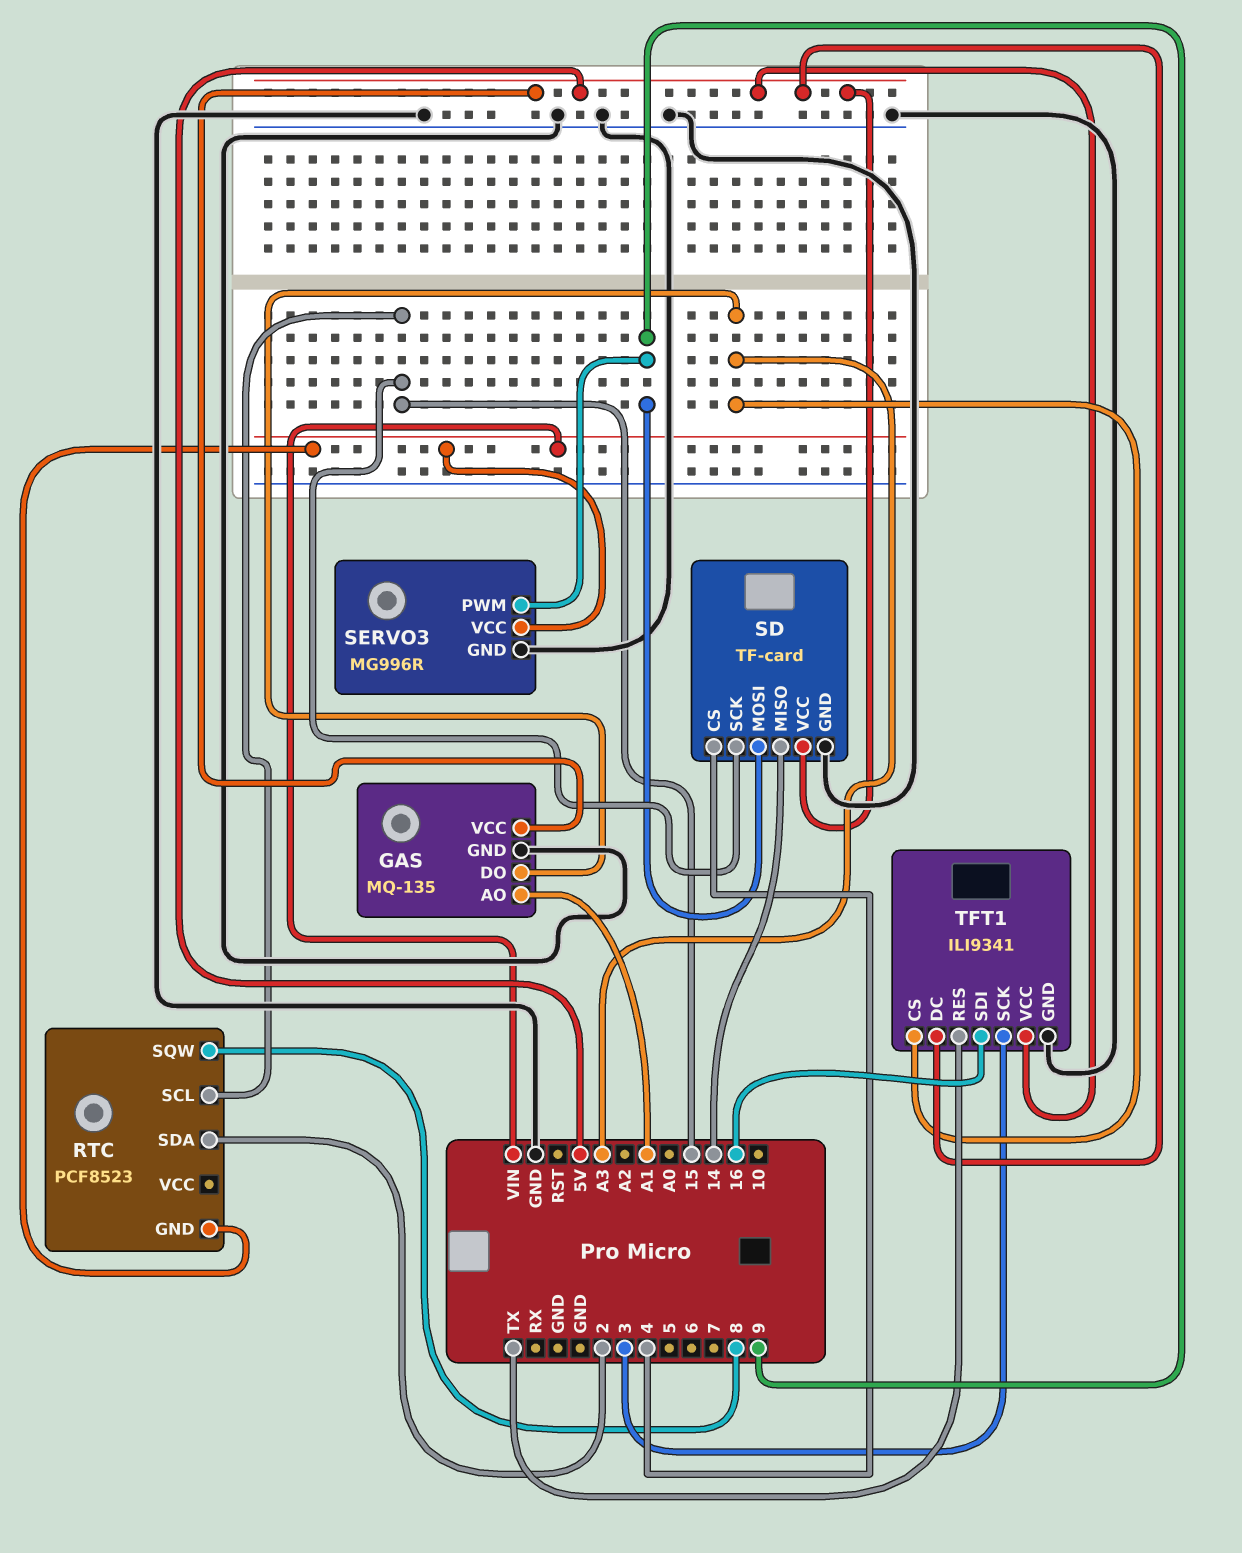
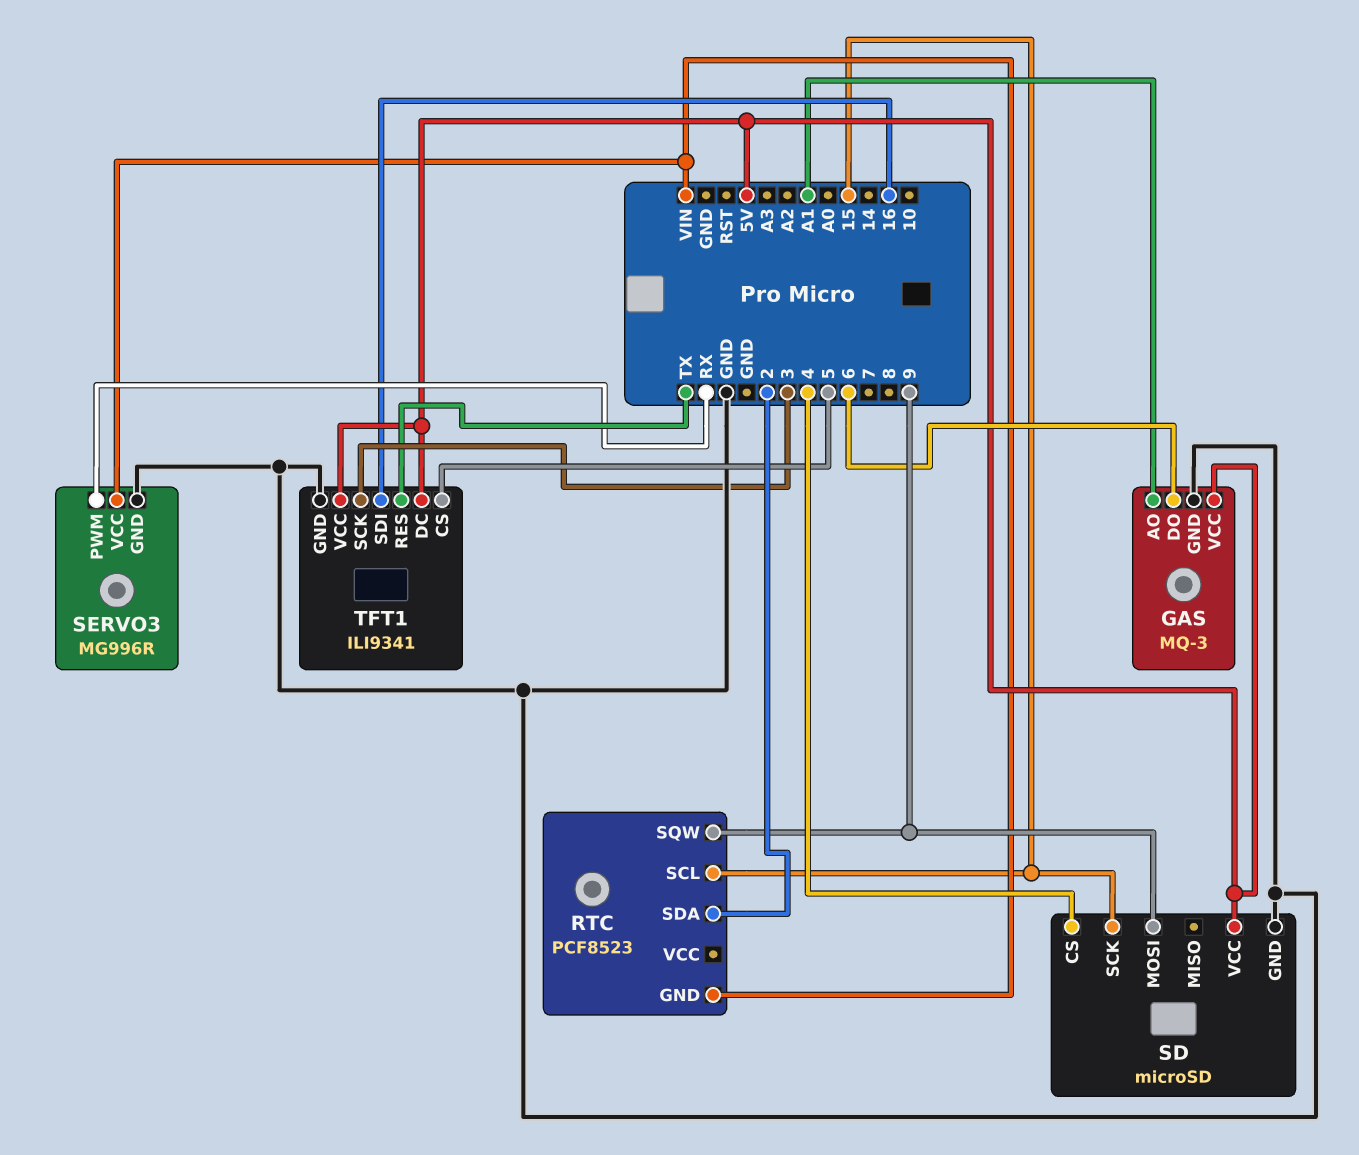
GAS: MQ-135 -> MQ-3
GAS pin DO: A3 -> 6
RTC pin SQW: 8 -> 9
SD: TF-card -> microSD
SD pin MISO: 14 -> none
SERVO3 pin PWM: 9 -> RX
TFT1 pin CS: A3 -> 5

